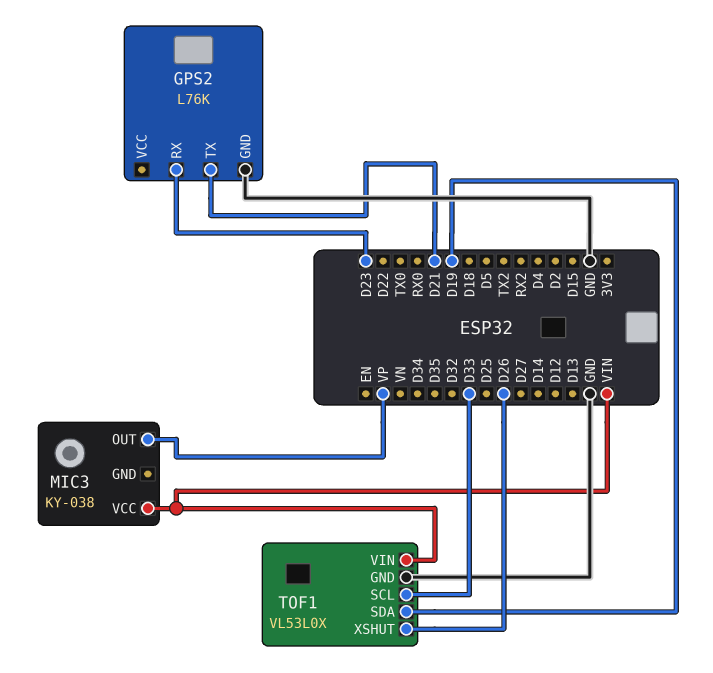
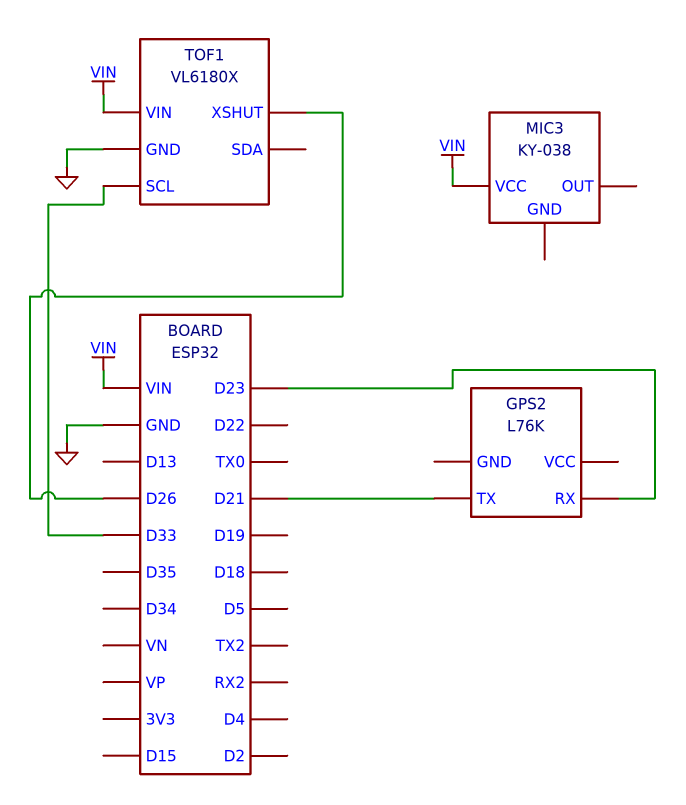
GPS2 pin GND: GND -> none
MIC3 pin OUT: VP -> none
TOF1: VL53L0X -> VL6180X
TOF1 pin SDA: D19 -> none

